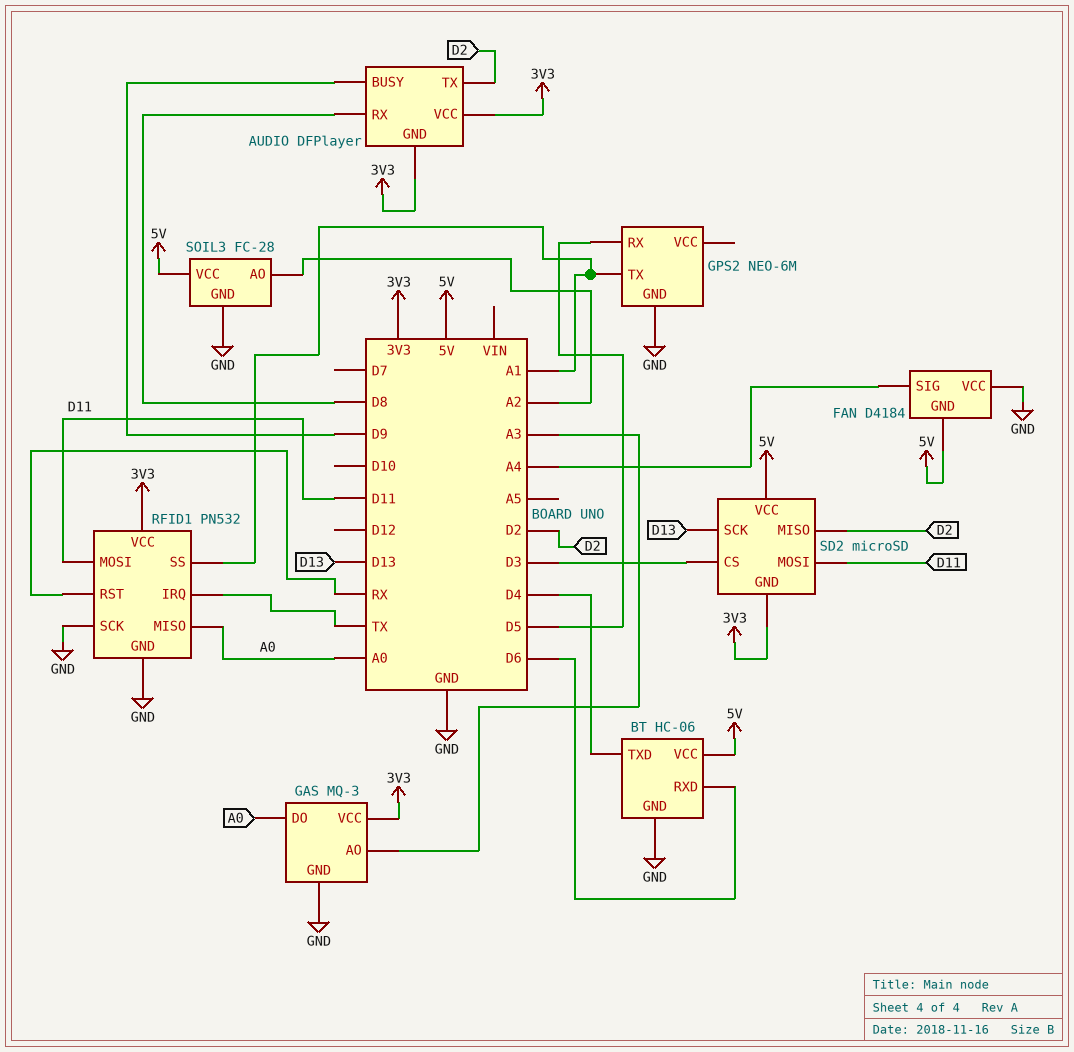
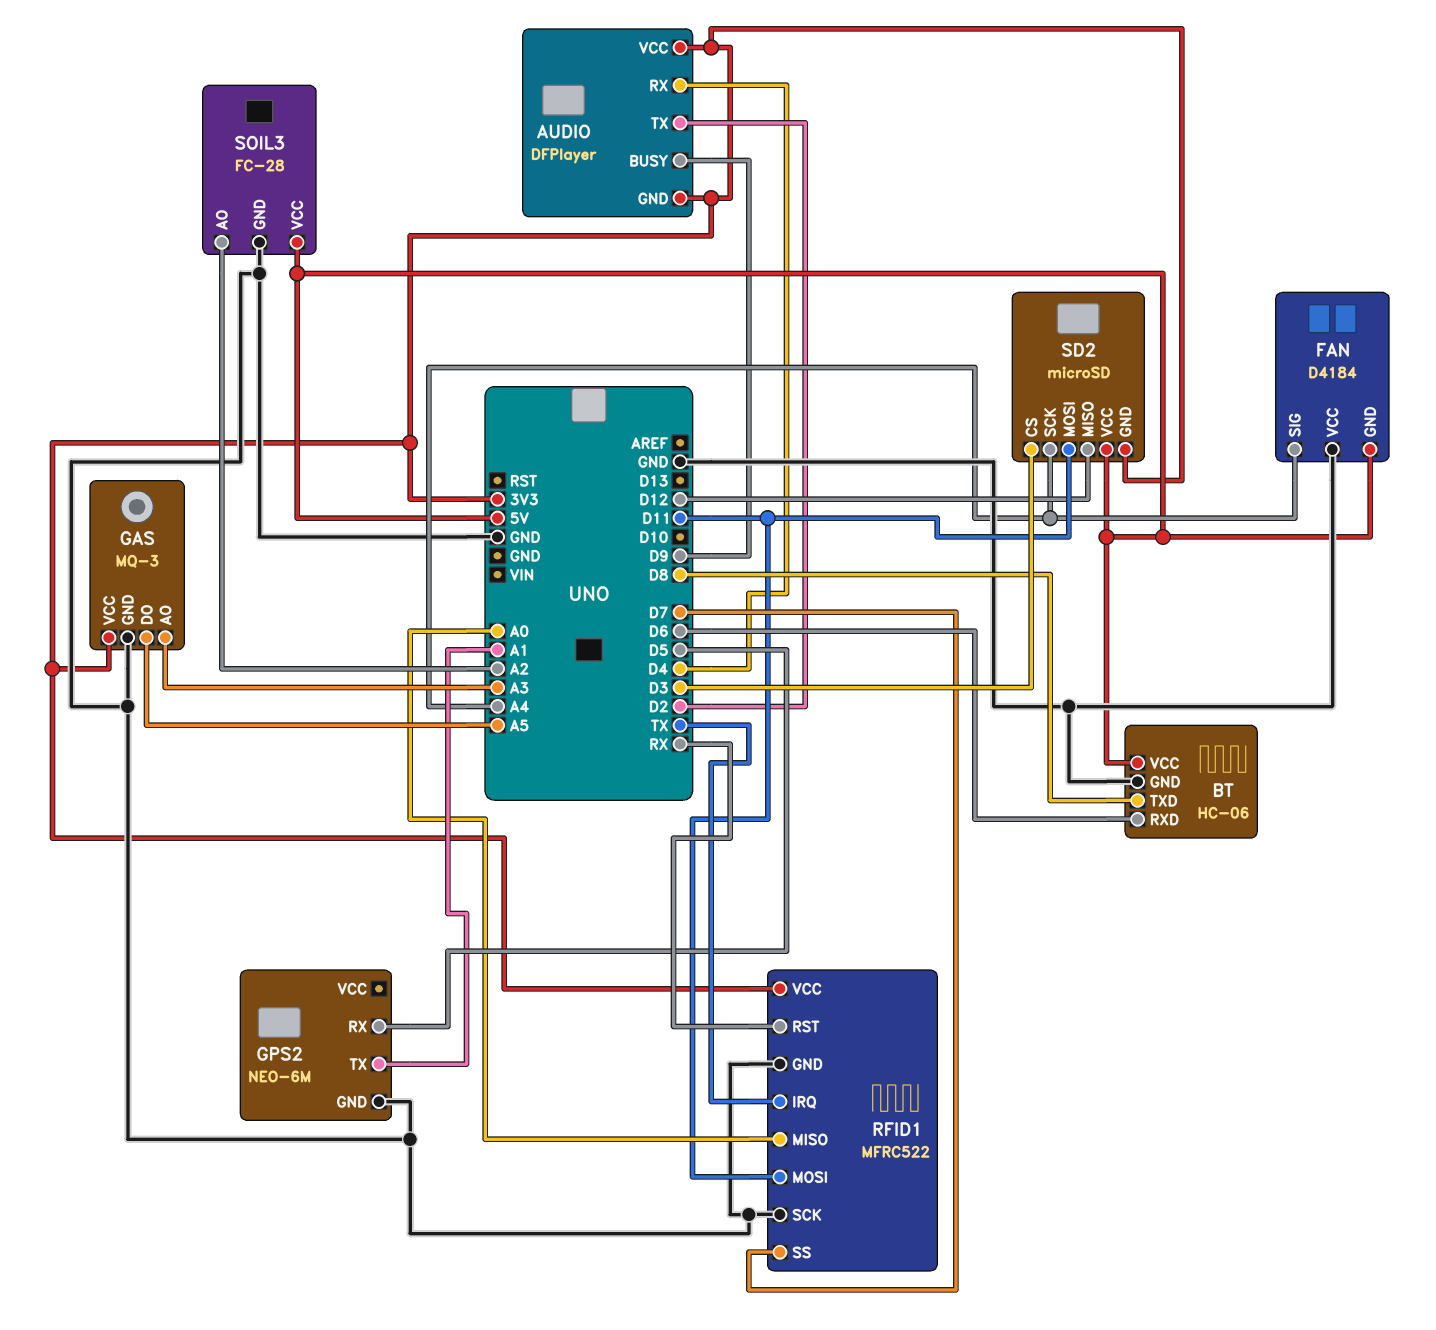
AUDIO pin RX: D8 -> D4
BT pin TXD: D4 -> D8
GAS pin DO: A0 -> A5
RFID1: PN532 -> MFRC522
RFID1 pin SS: A1 -> D7
SD2 pin MISO: D2 -> D12
SD2 pin SCK: D13 -> A4

